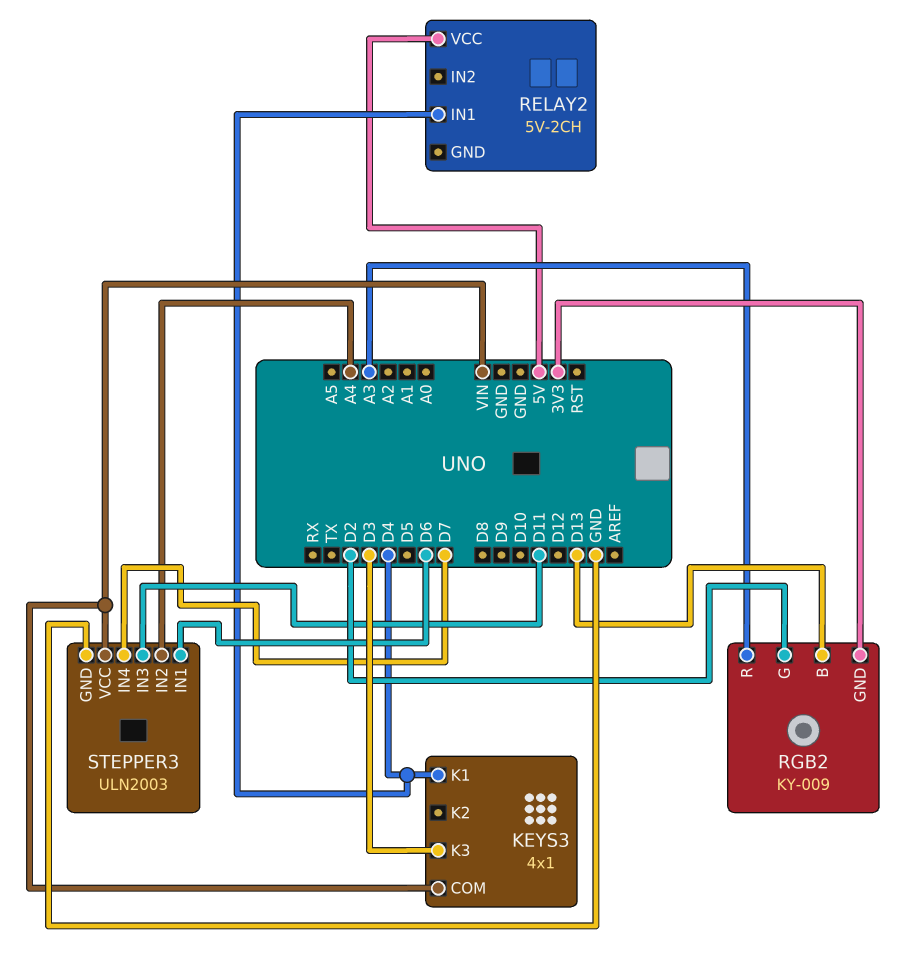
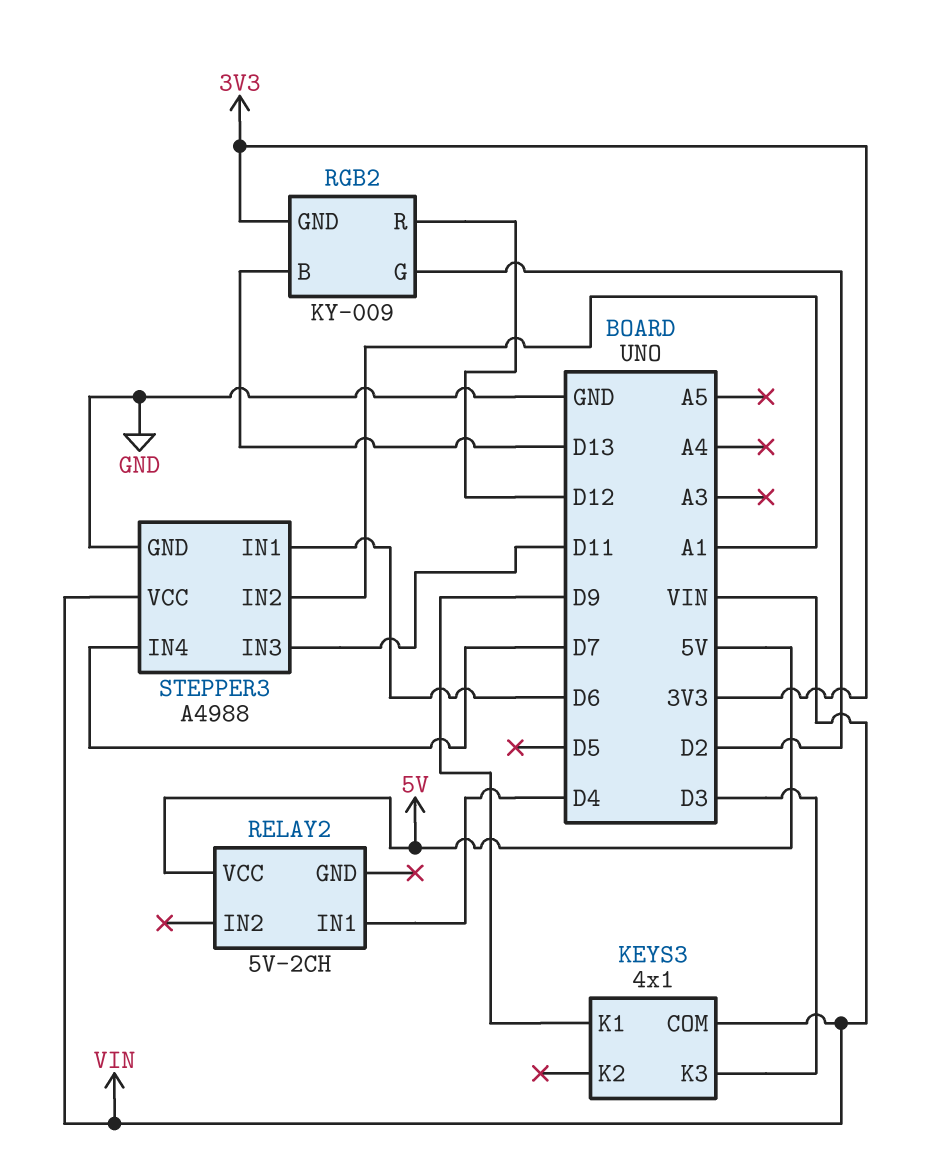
KEYS3 pin K1: D4 -> D9
RGB2 pin R: A3 -> D12
STEPPER3: ULN2003 -> A4988
STEPPER3 pin IN2: A4 -> A1

